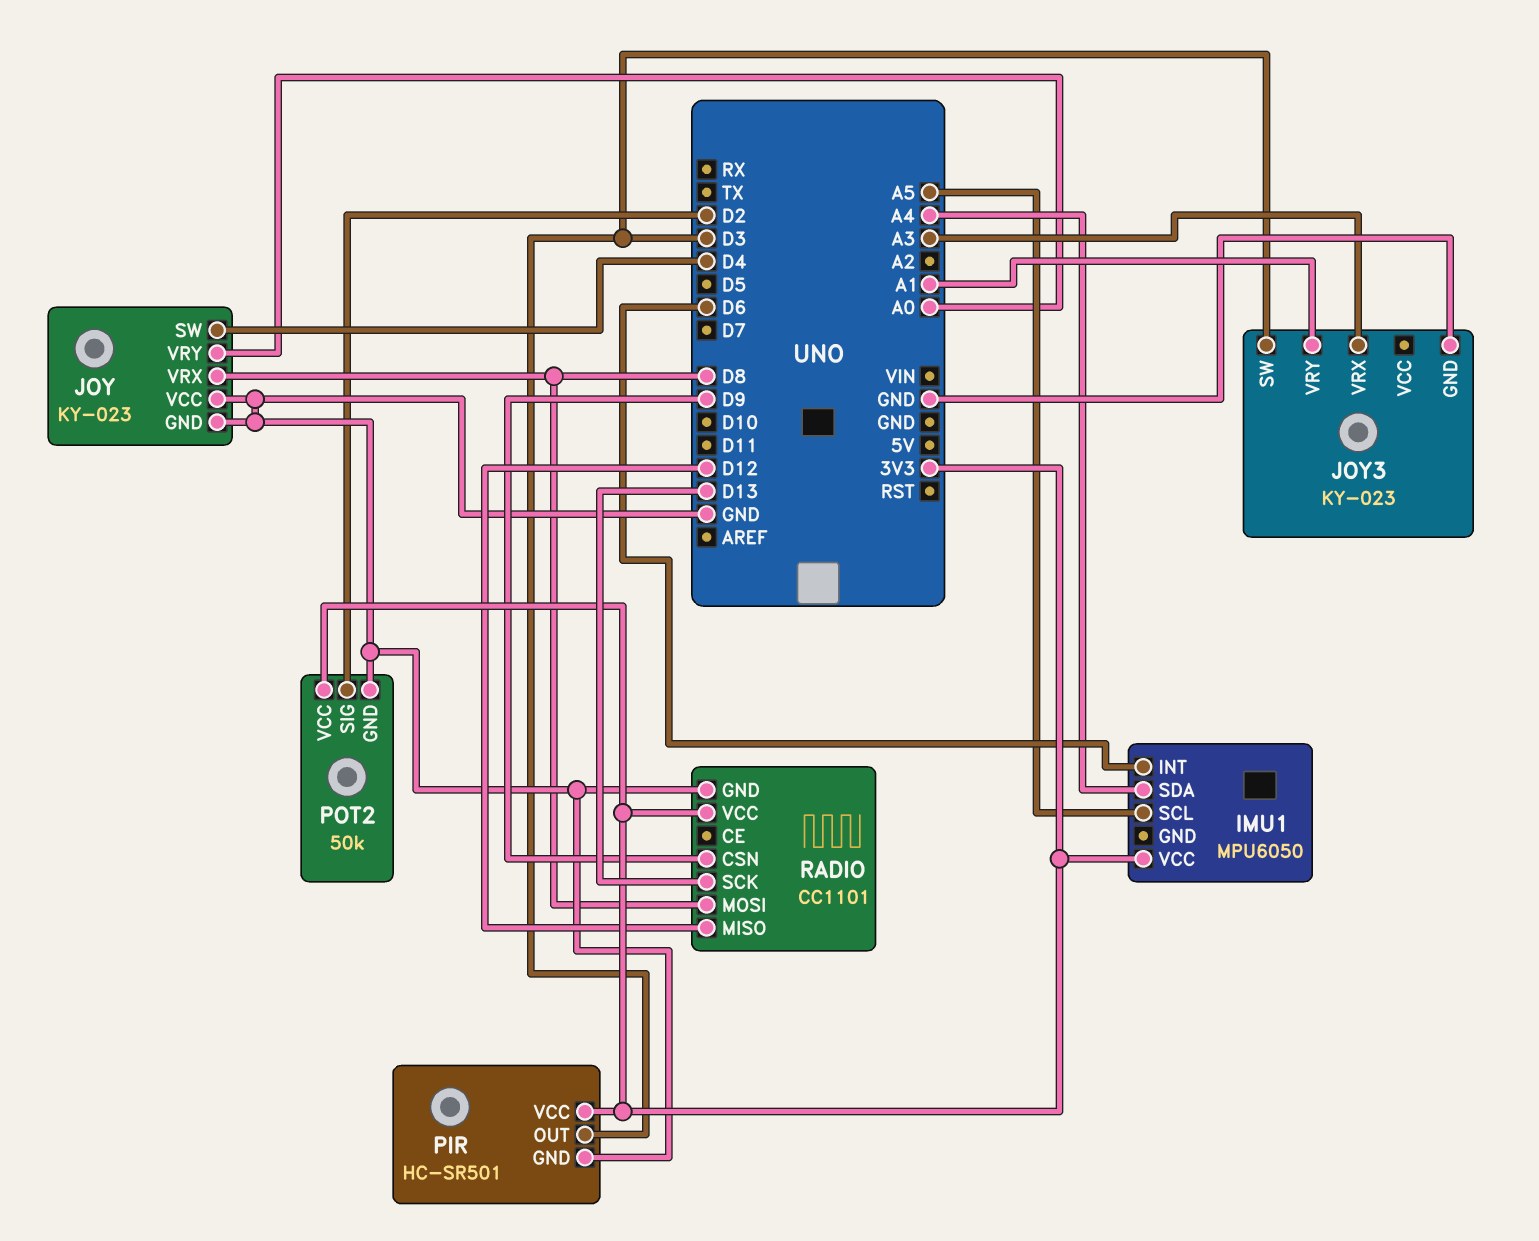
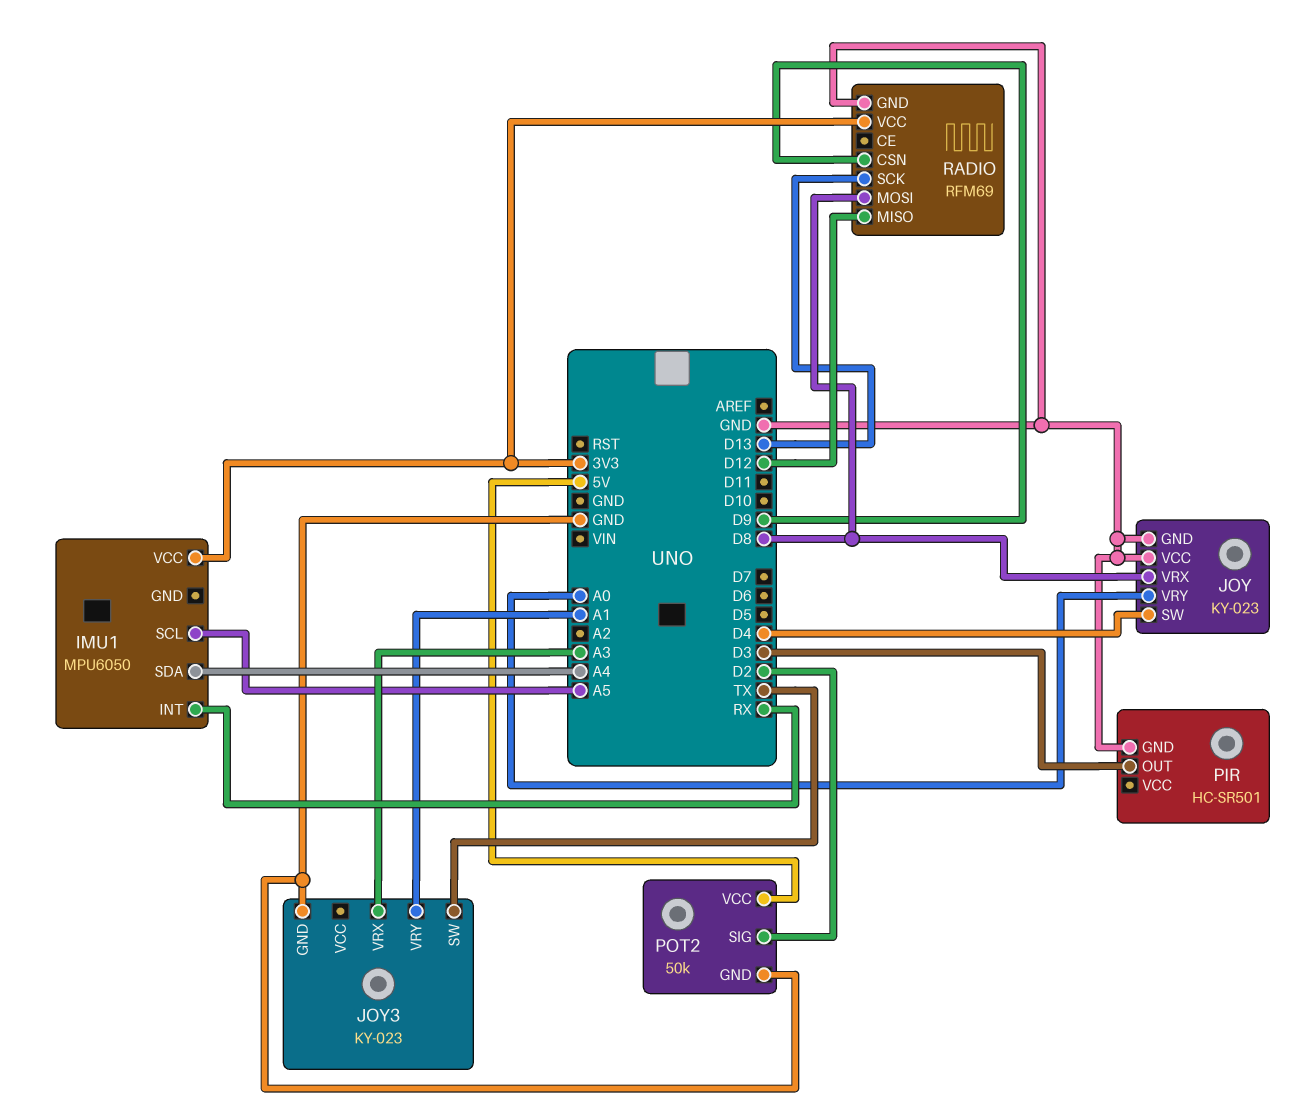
IMU1 pin INT: D6 -> RX
JOY3 pin SW: D3 -> TX
PIR pin VCC: 3V3 -> none
POT2 pin VCC: 3V3 -> 5V
RADIO: CC1101 -> RFM69

